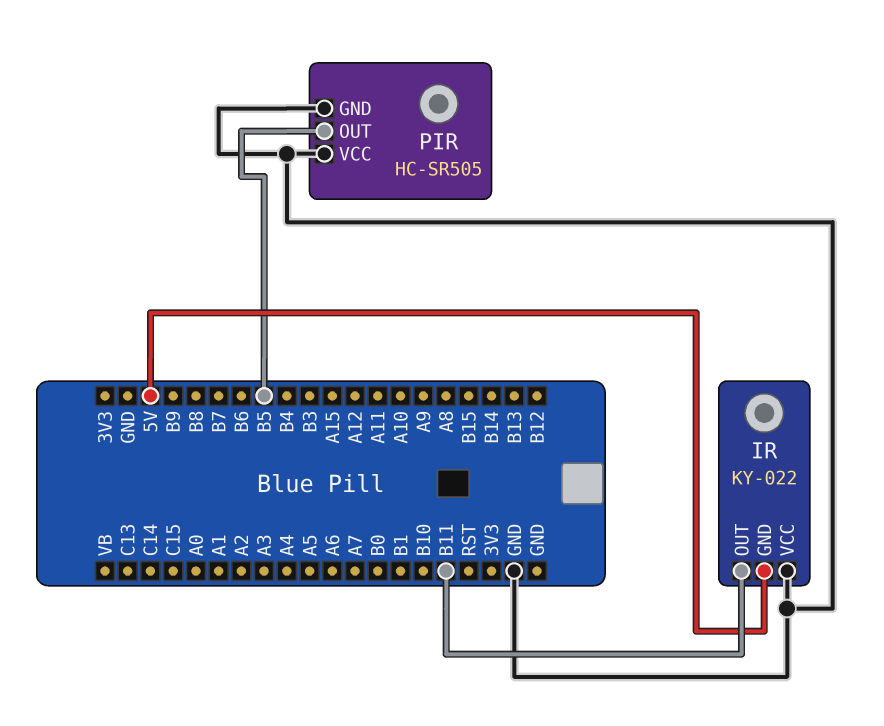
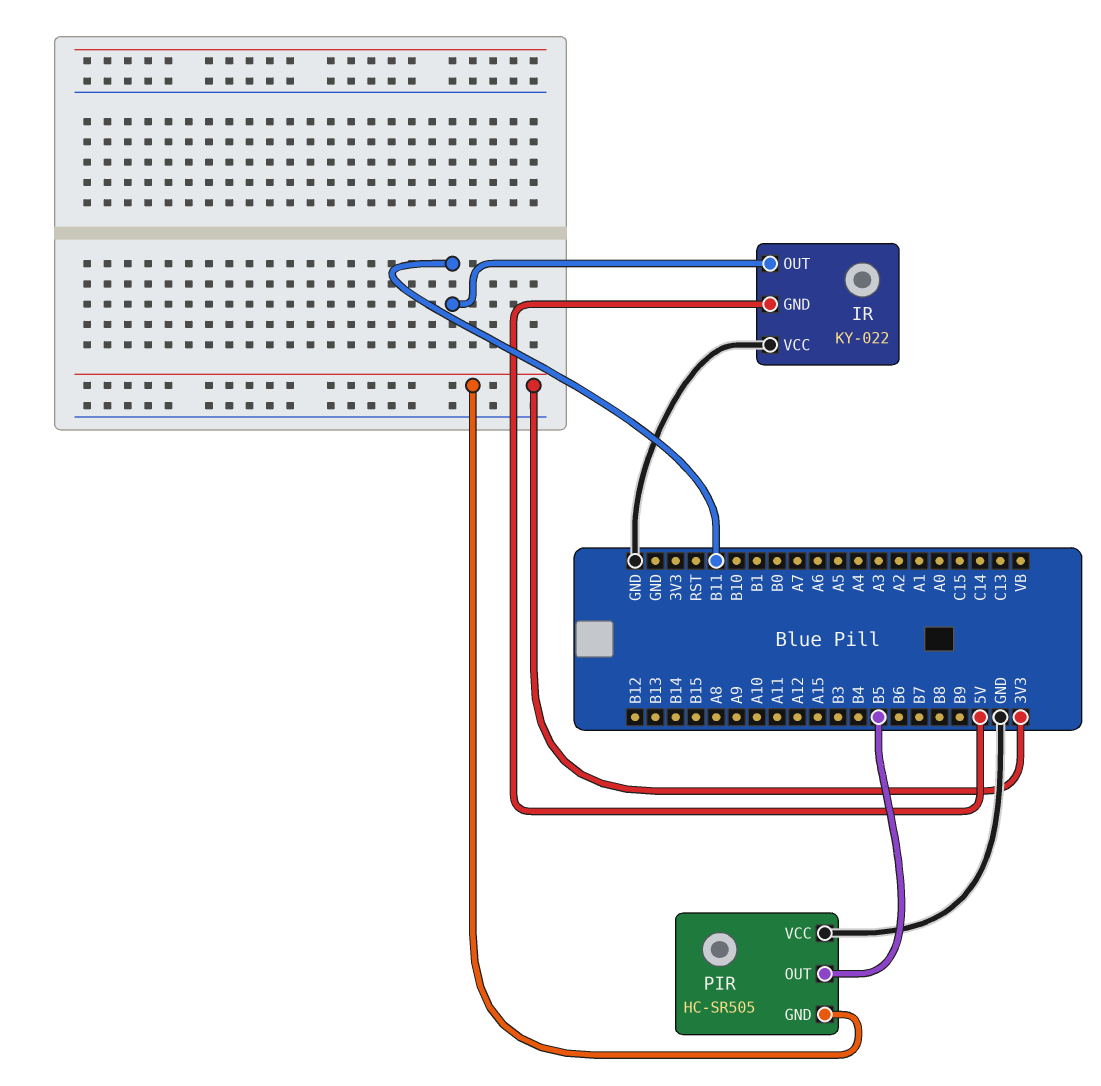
PIR pin GND: GND -> 3V3

